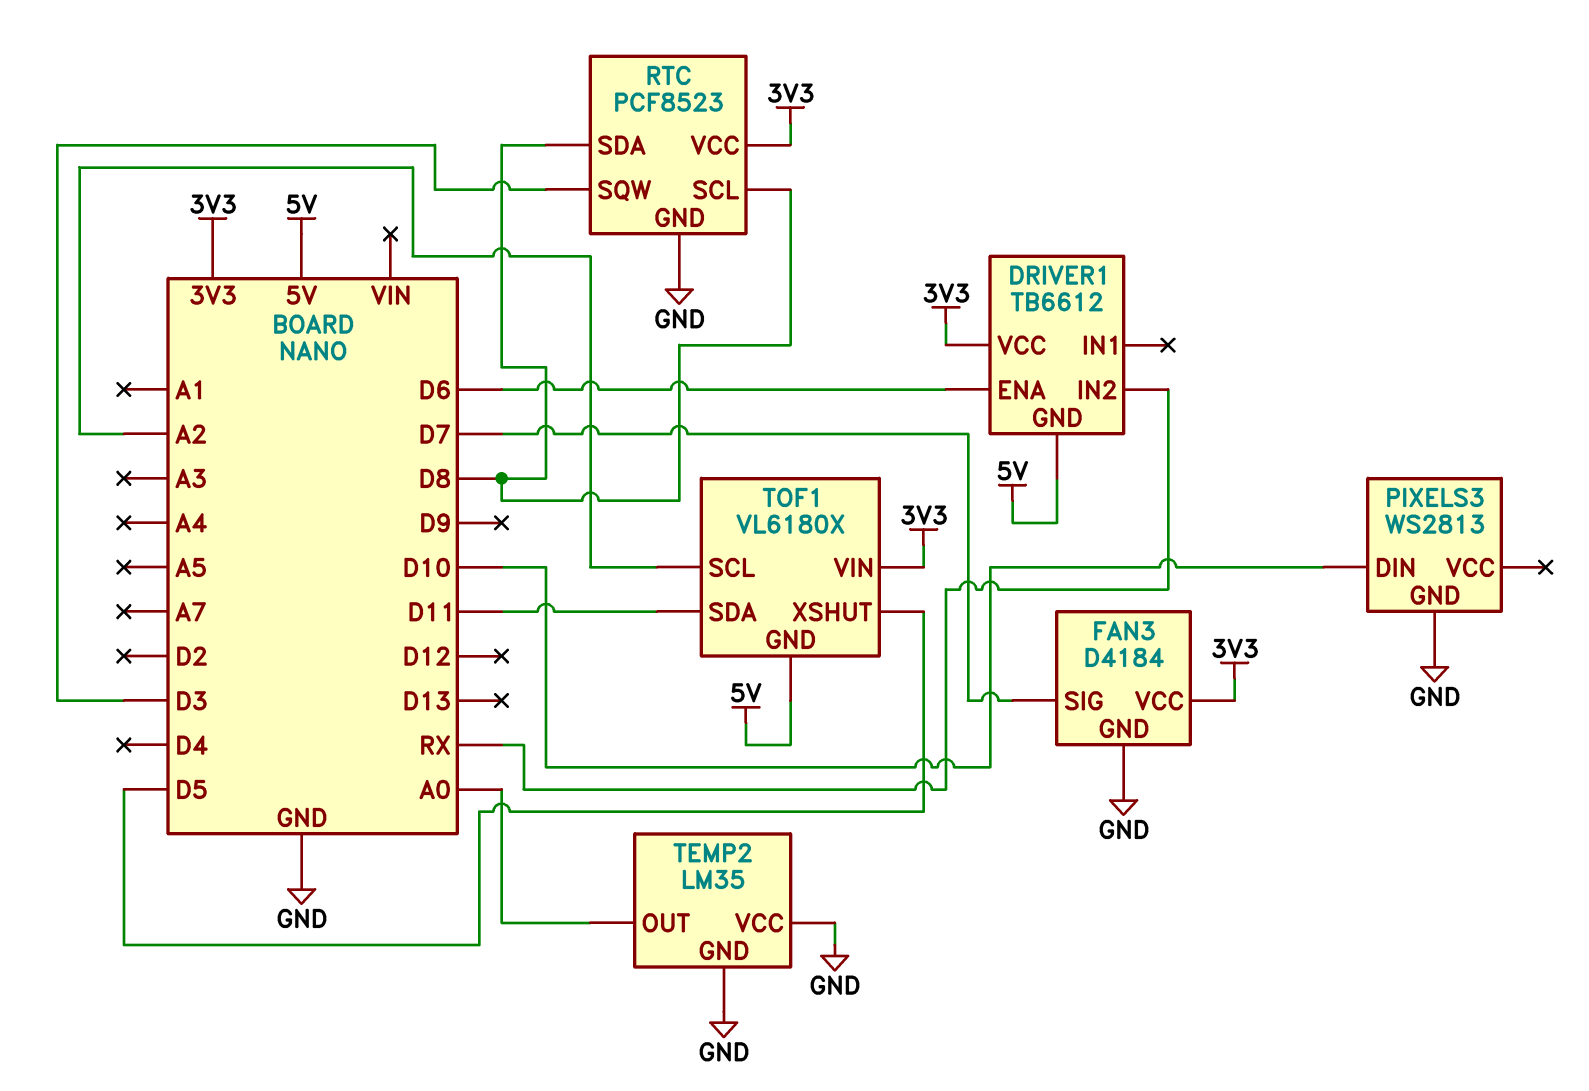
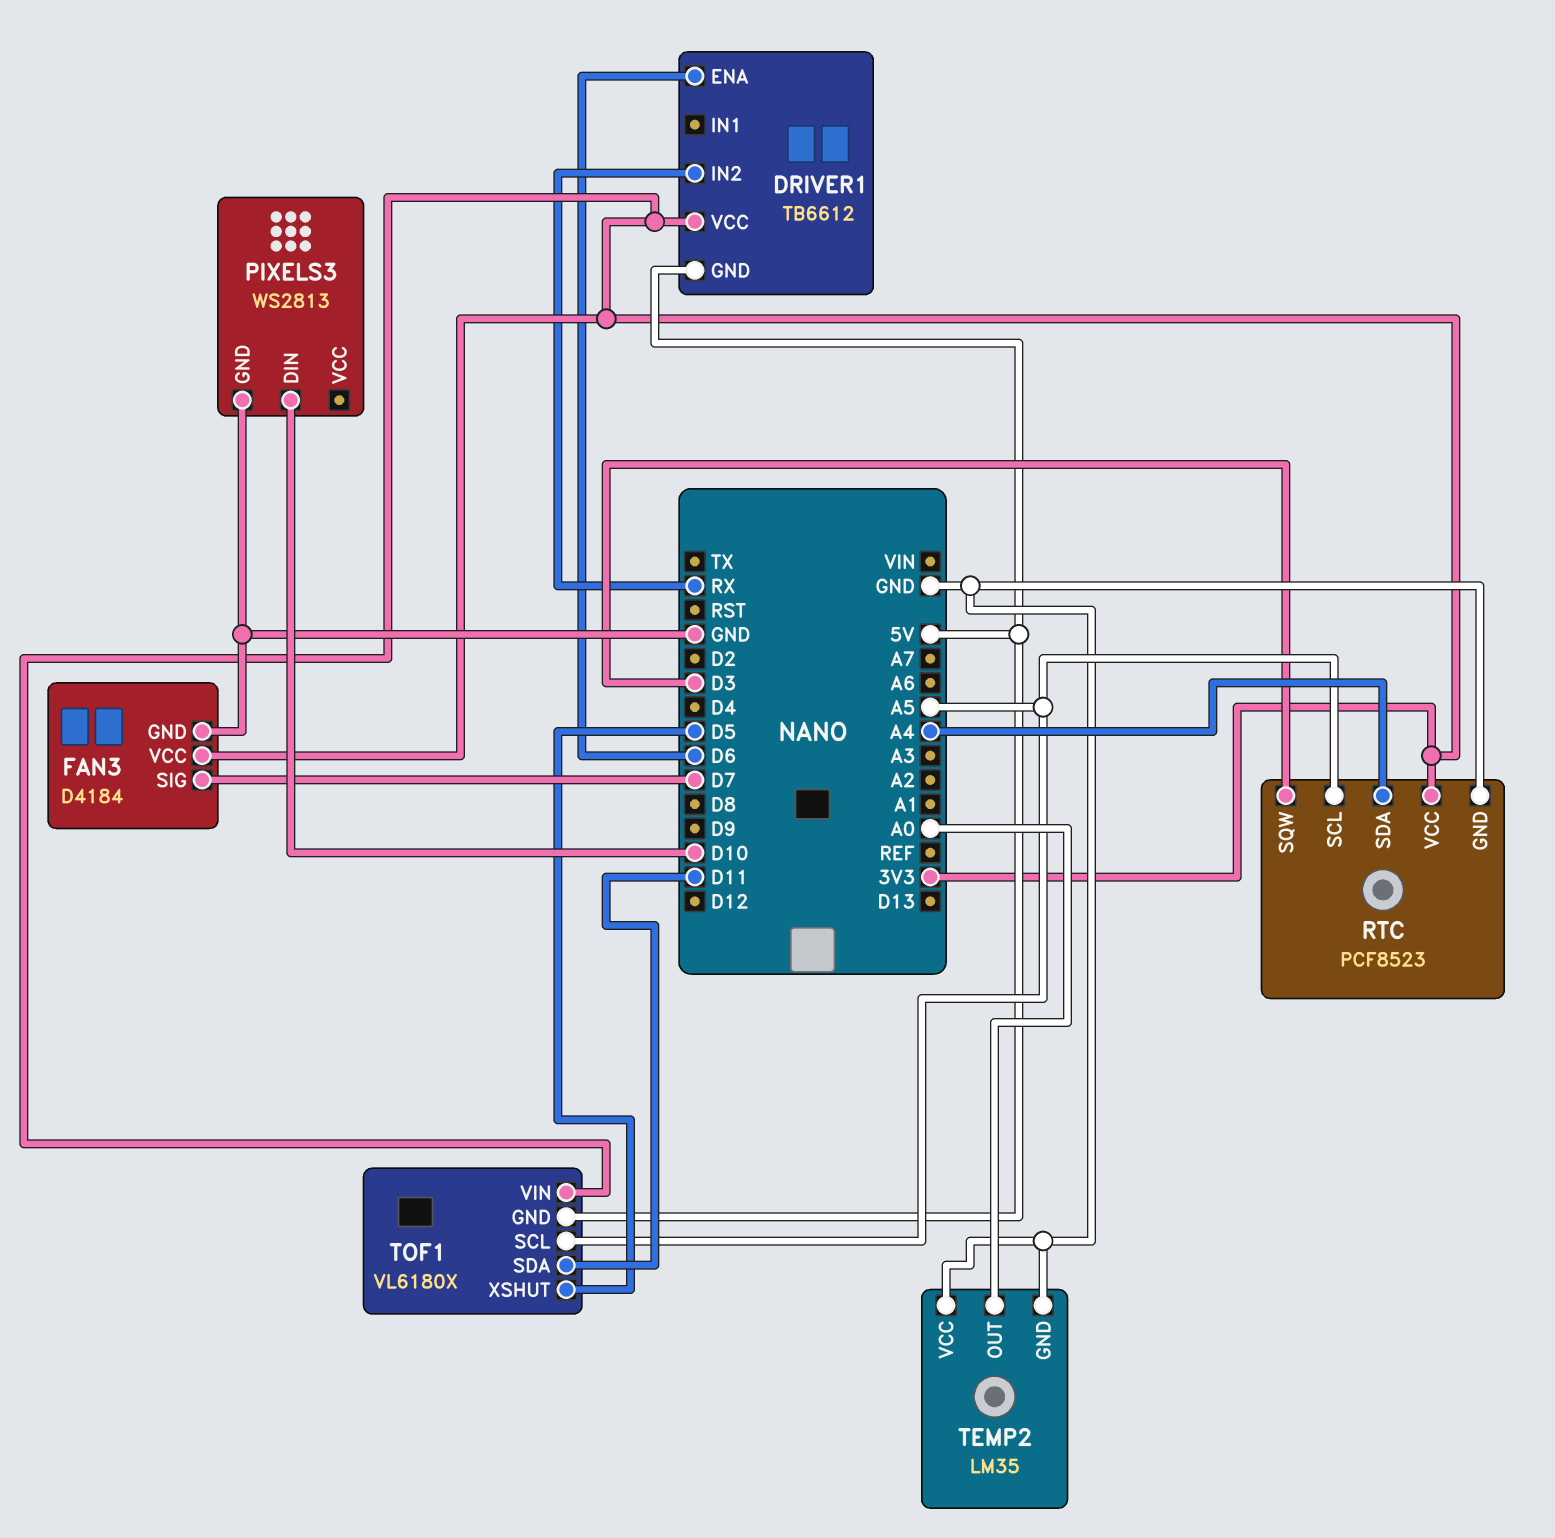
RTC pin SCL: D8 -> A5
RTC pin SDA: D8 -> A4
TOF1 pin SCL: A2 -> A5

